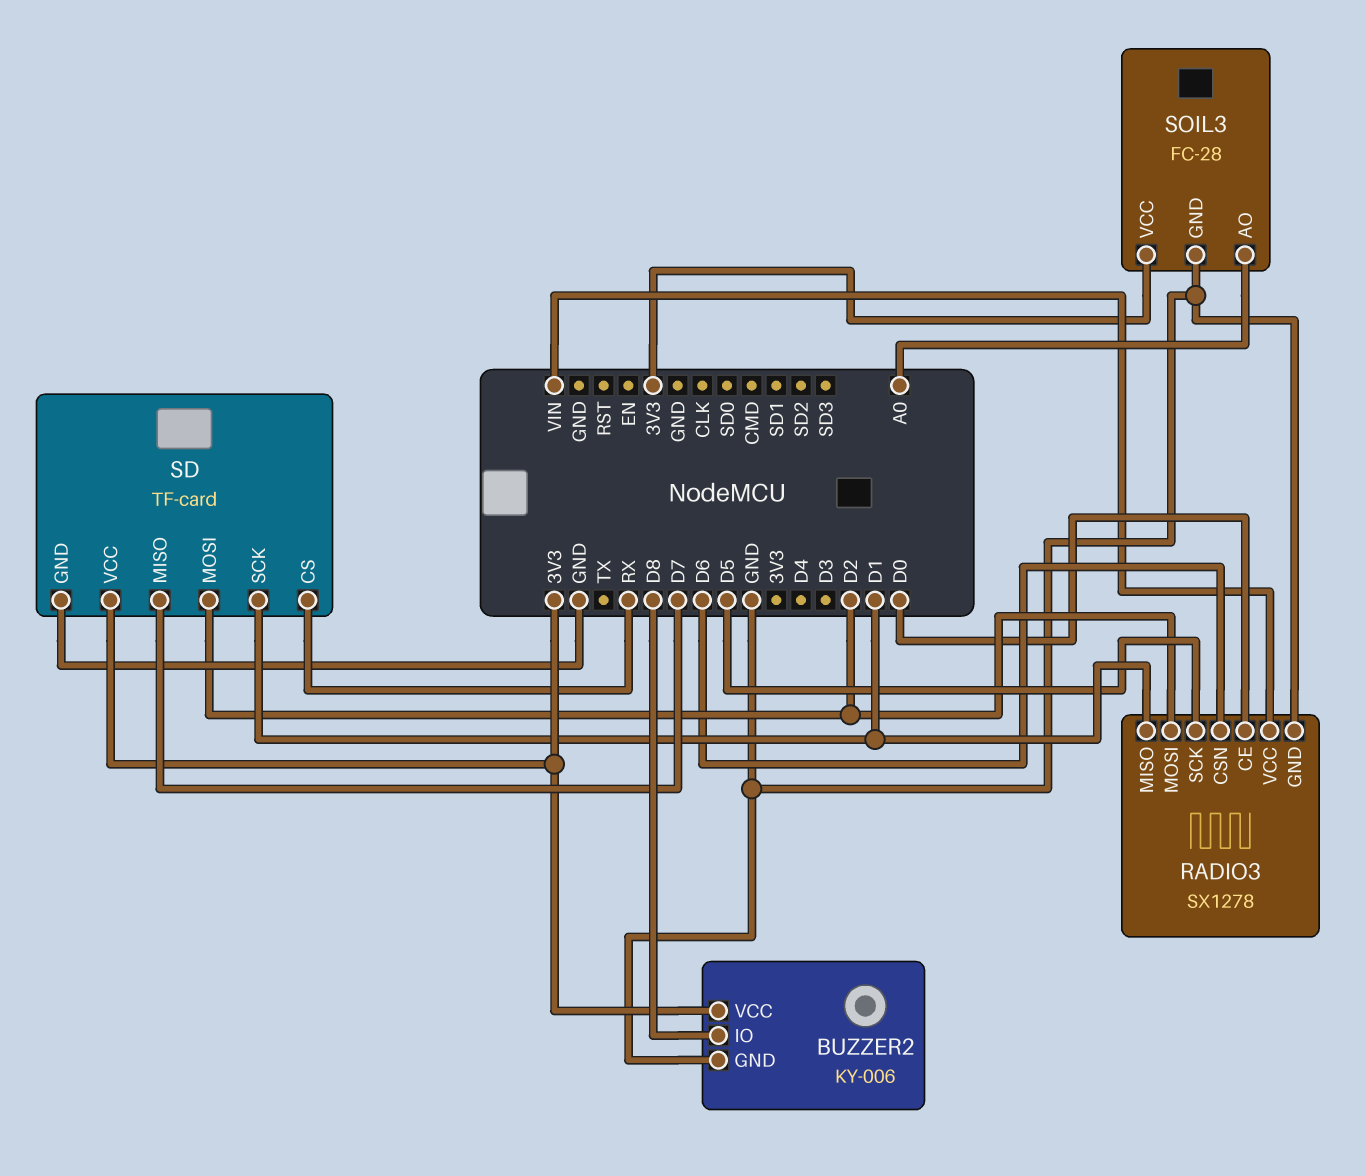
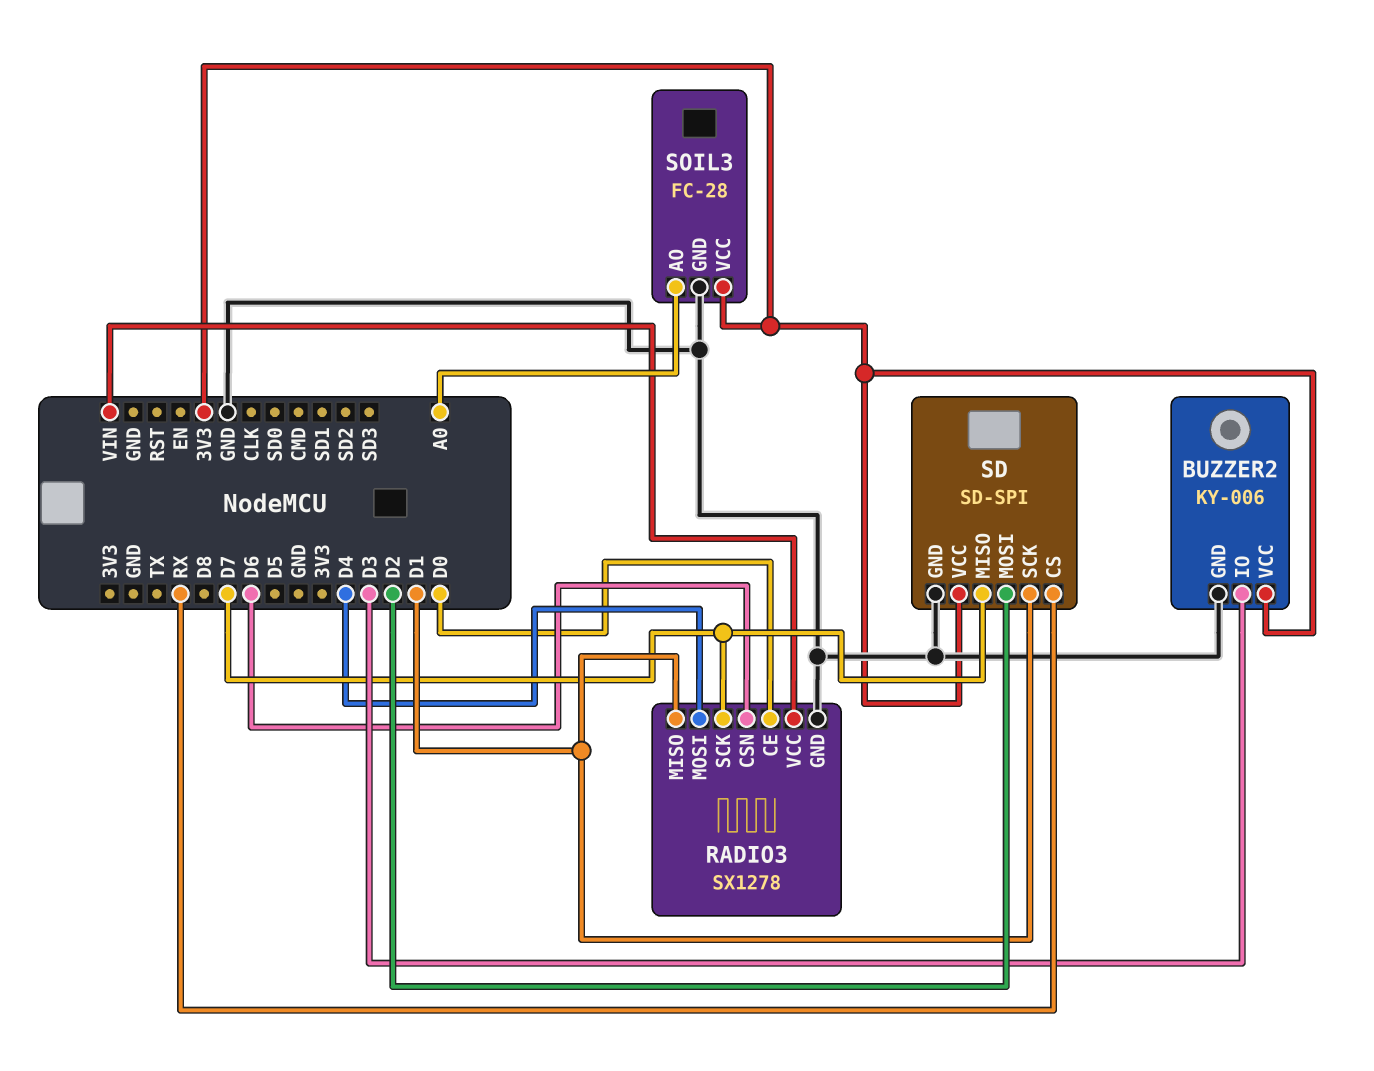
BUZZER2 pin IO: D8 -> D3
RADIO3 pin MOSI: D2 -> D4
RADIO3 pin SCK: D5 -> D7
SD: TF-card -> SD-SPI

